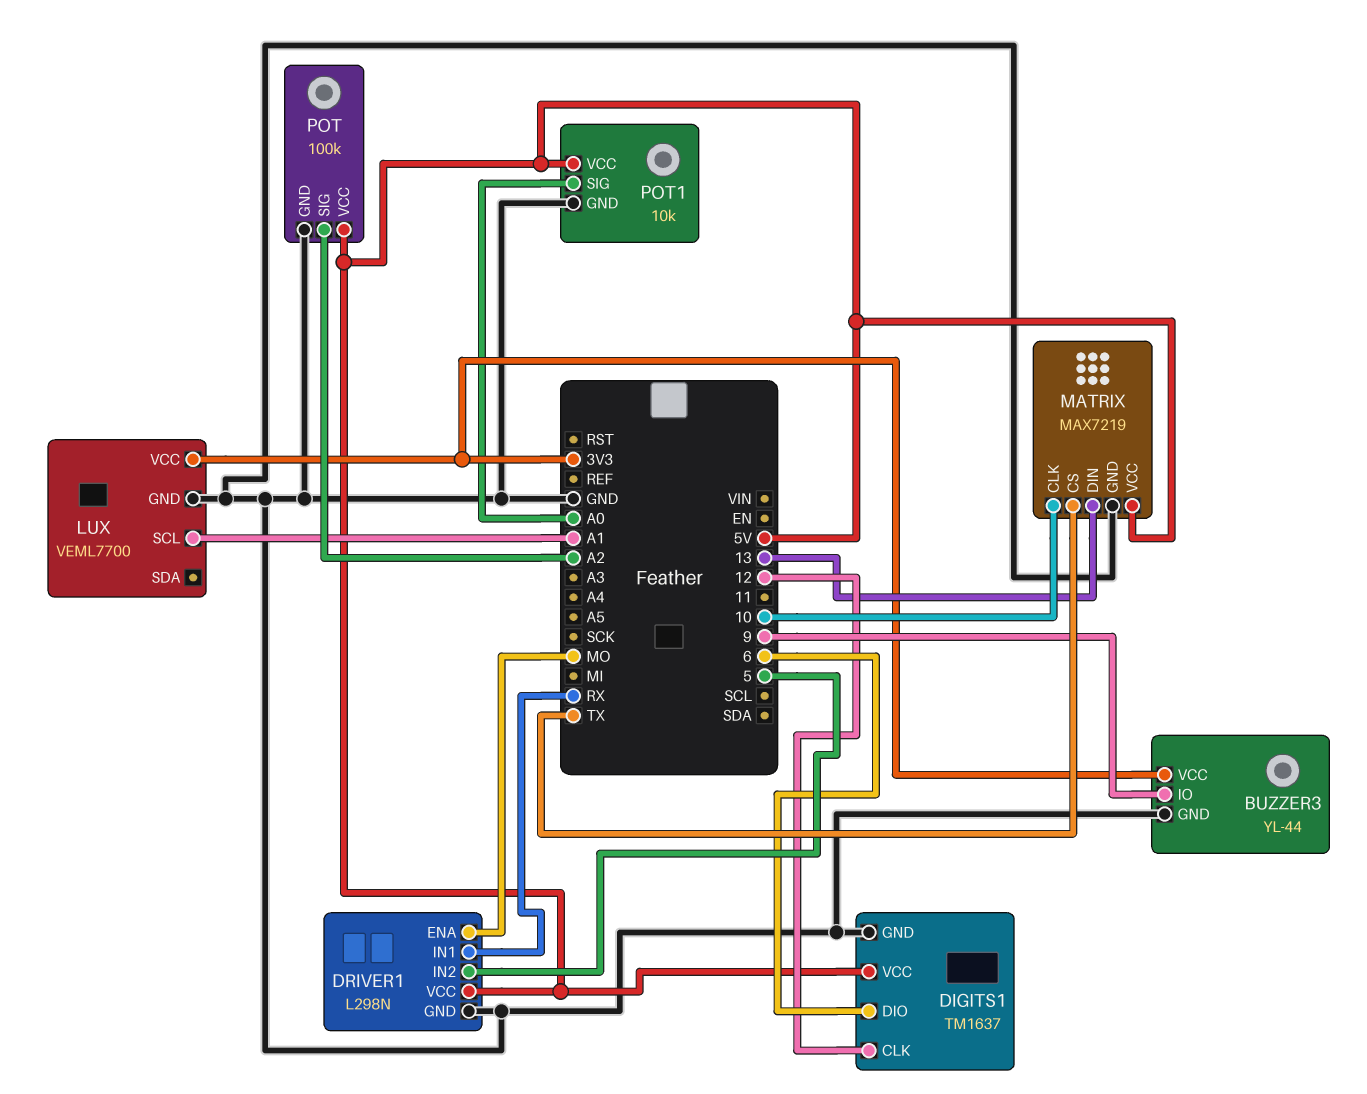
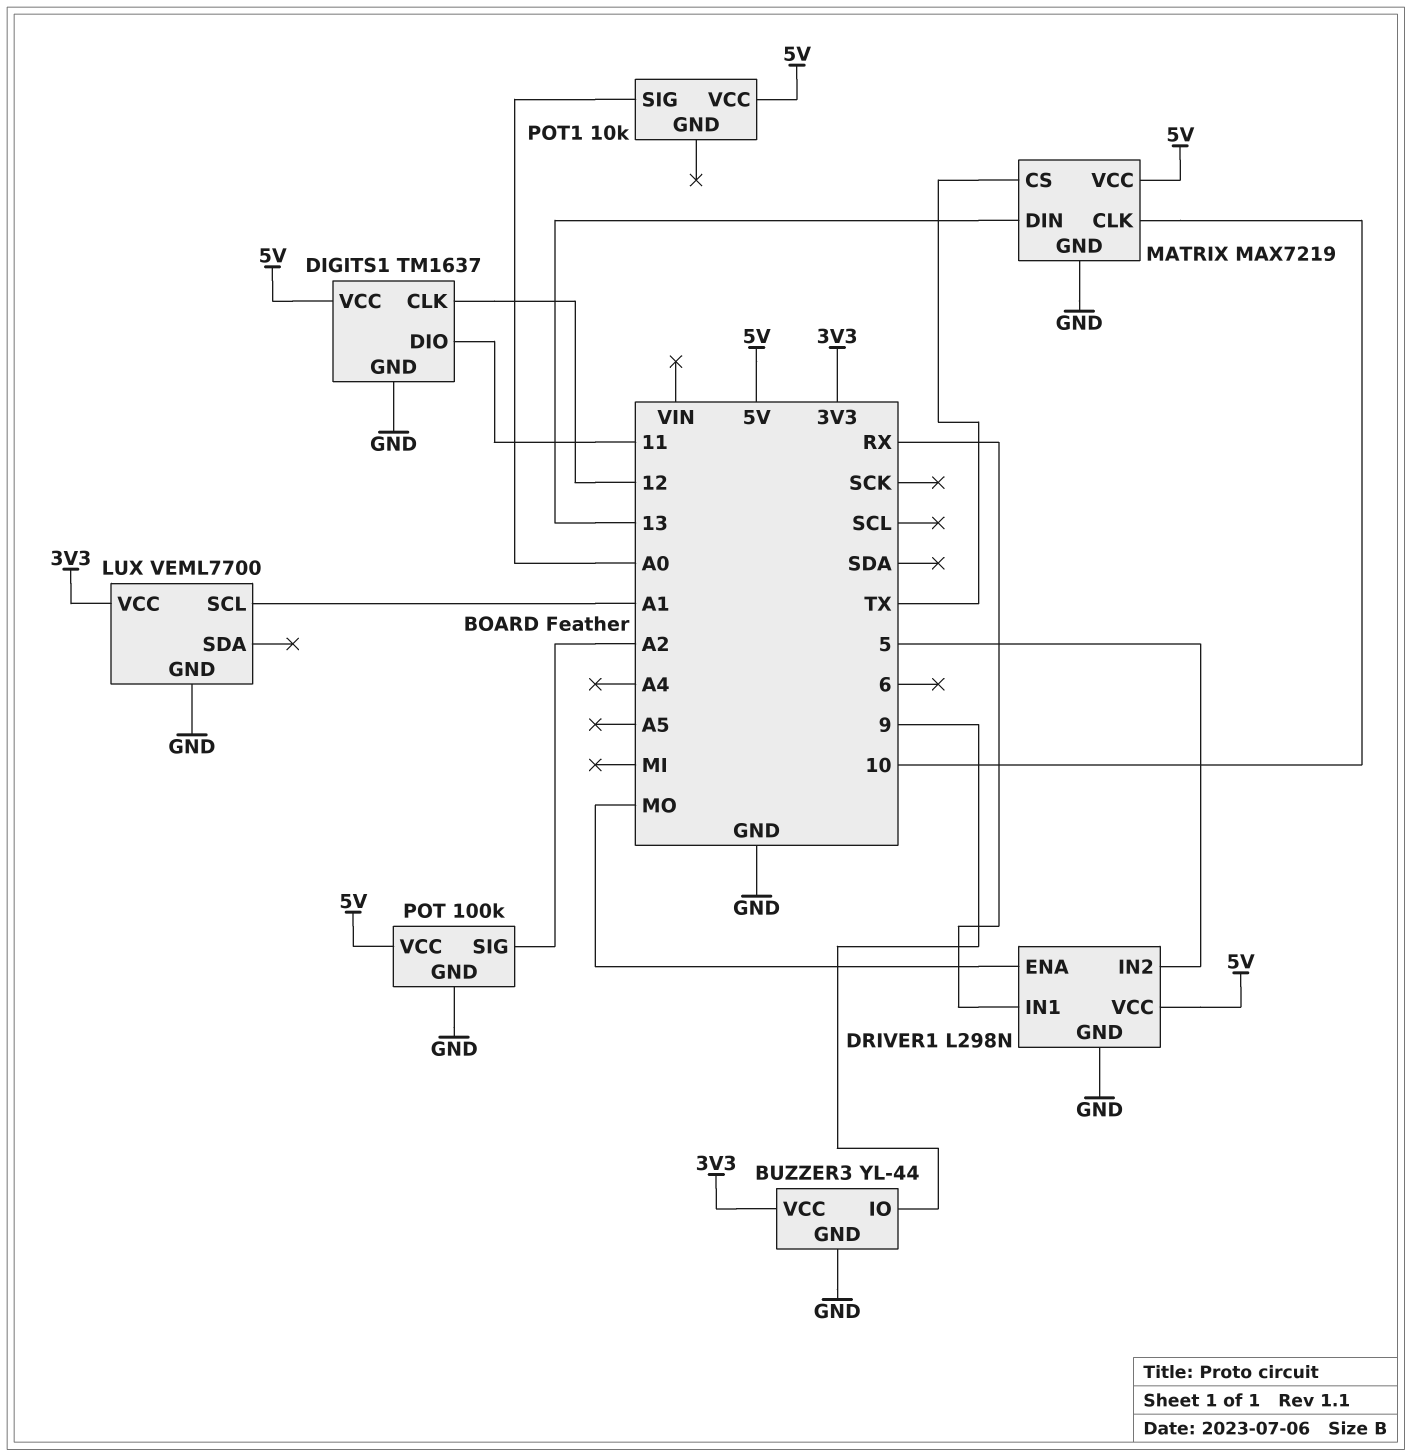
DIGITS1 pin DIO: 6 -> 11
POT1 pin GND: GND -> none

